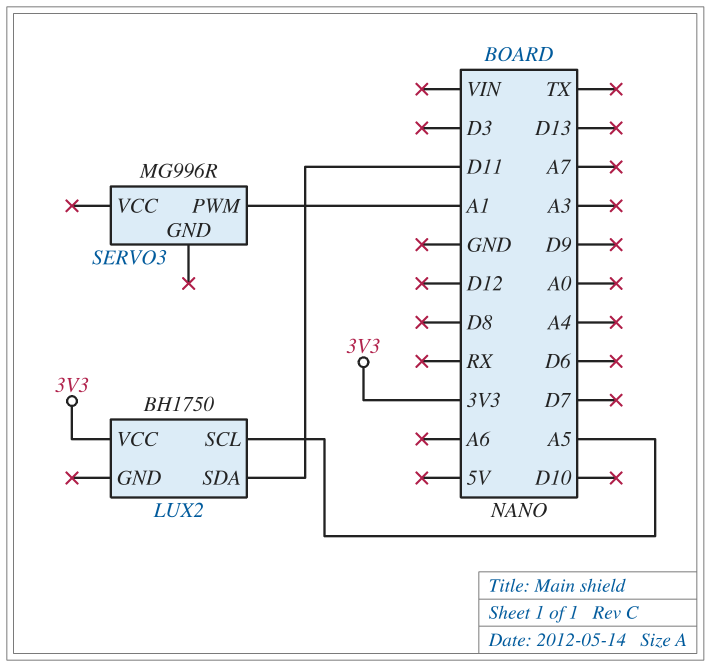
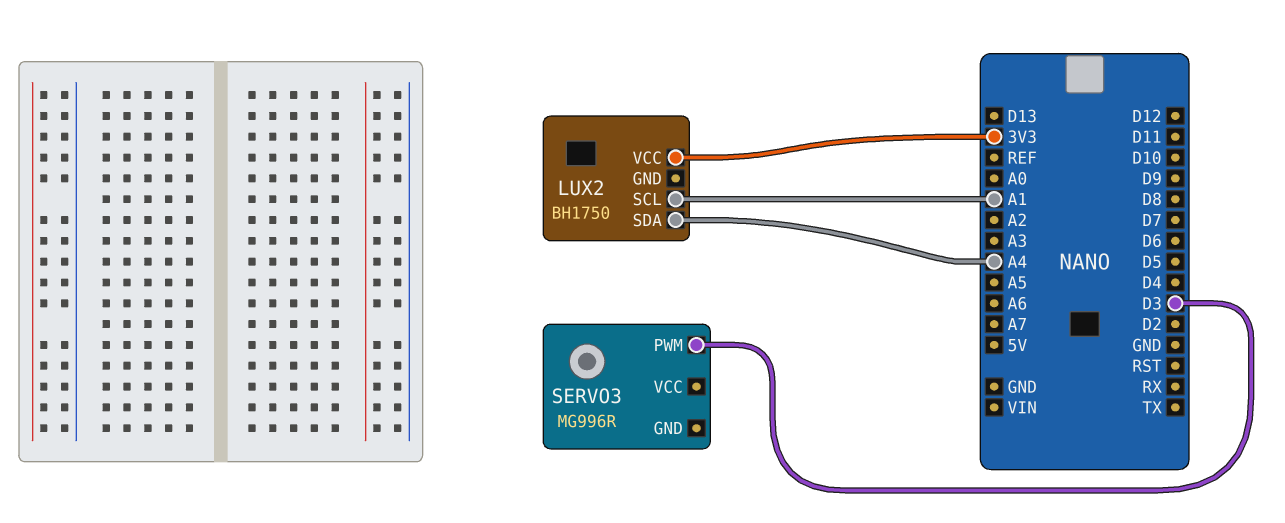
LUX2 pin SCL: A5 -> A1
LUX2 pin SDA: D11 -> A4
SERVO3 pin PWM: A1 -> D3

